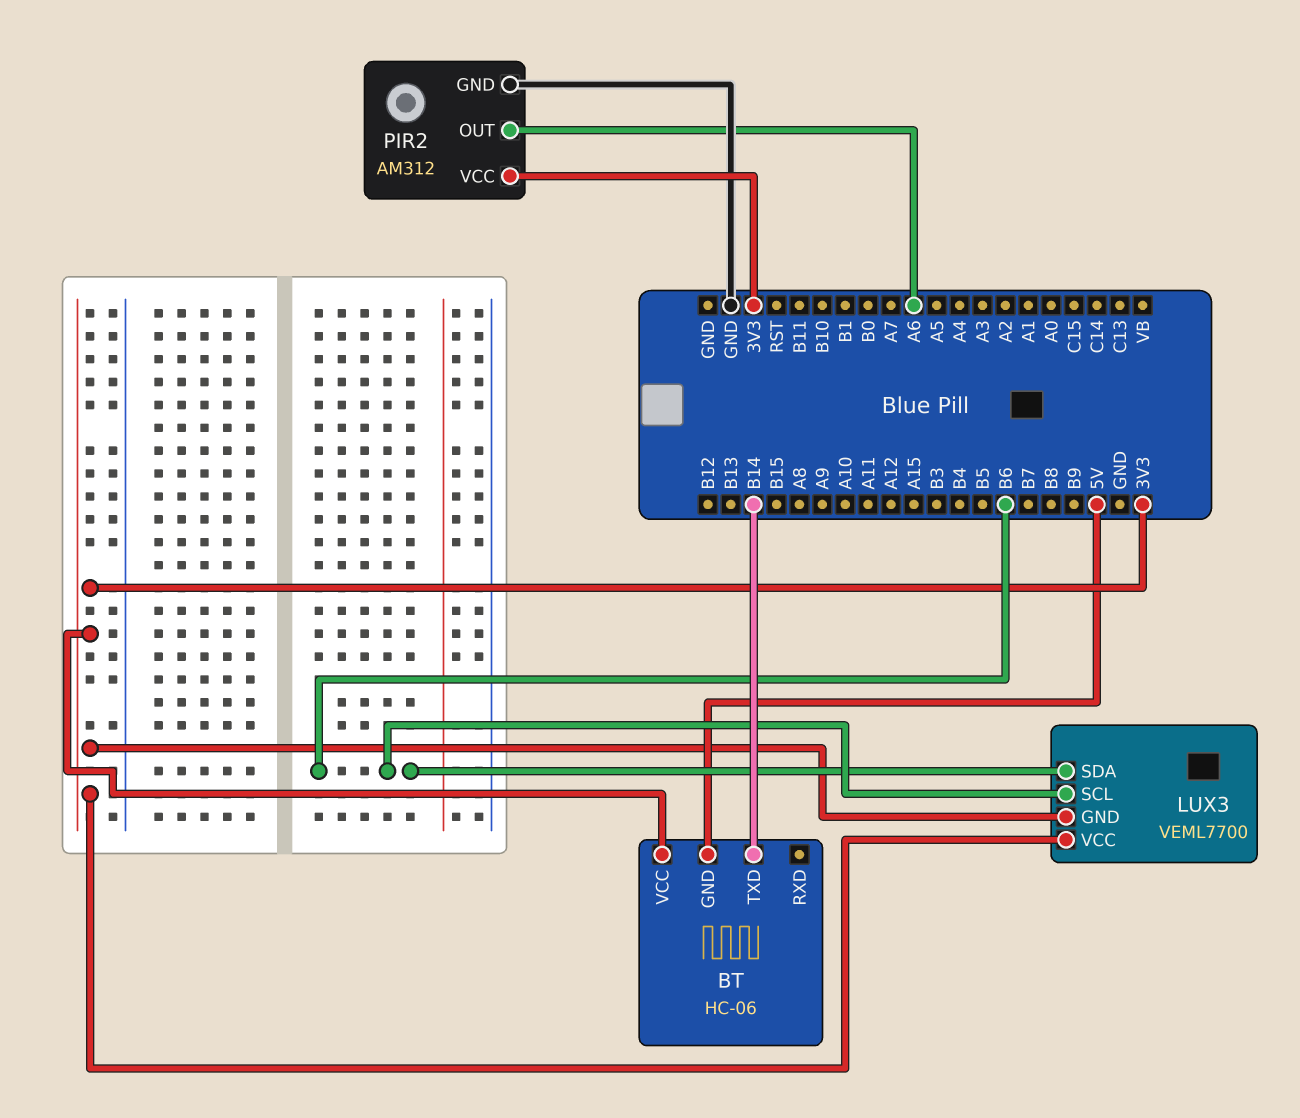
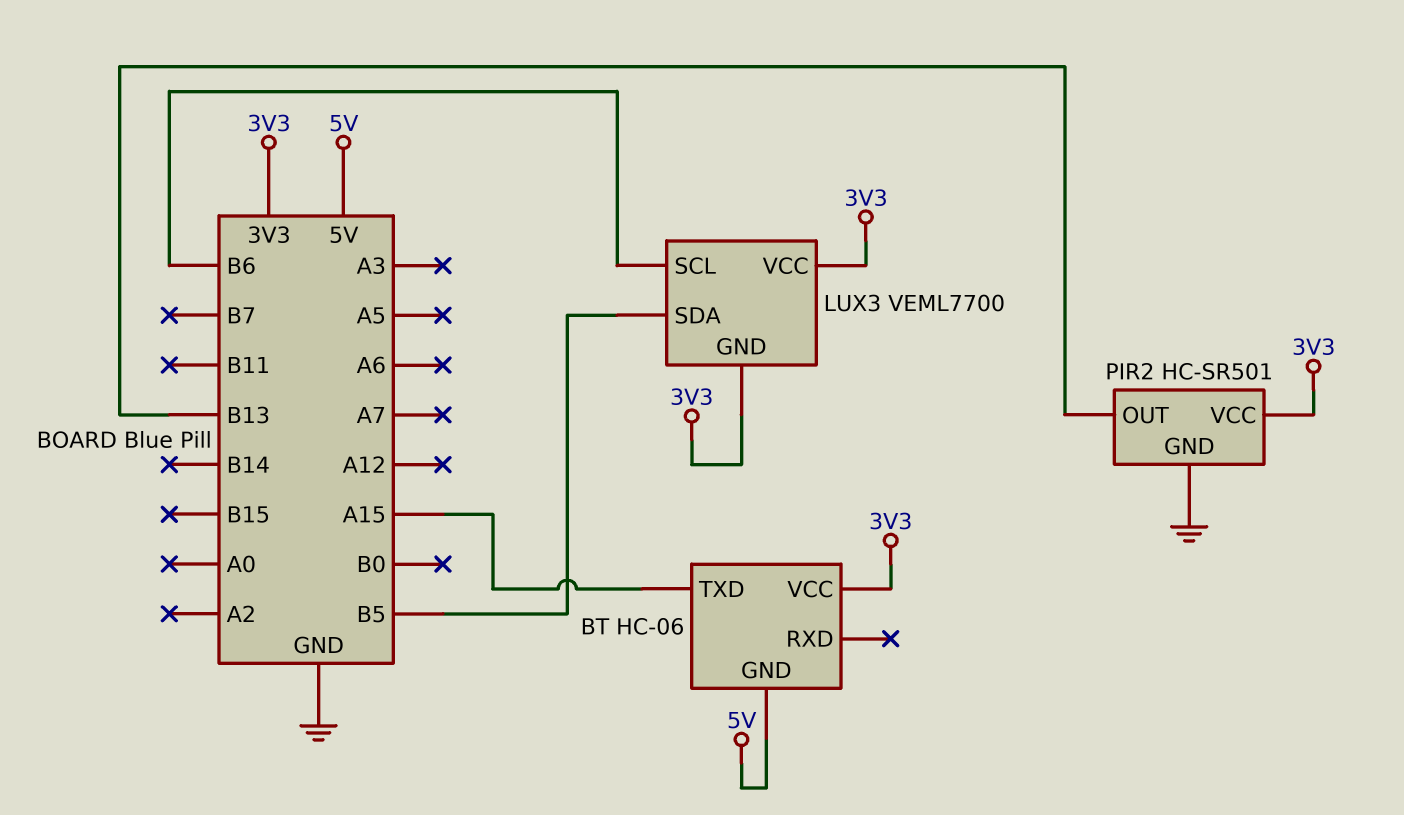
BT pin TXD: B14 -> A15
LUX3 pin SDA: B6 -> B5
PIR2: AM312 -> HC-SR501
PIR2 pin OUT: A6 -> B13

